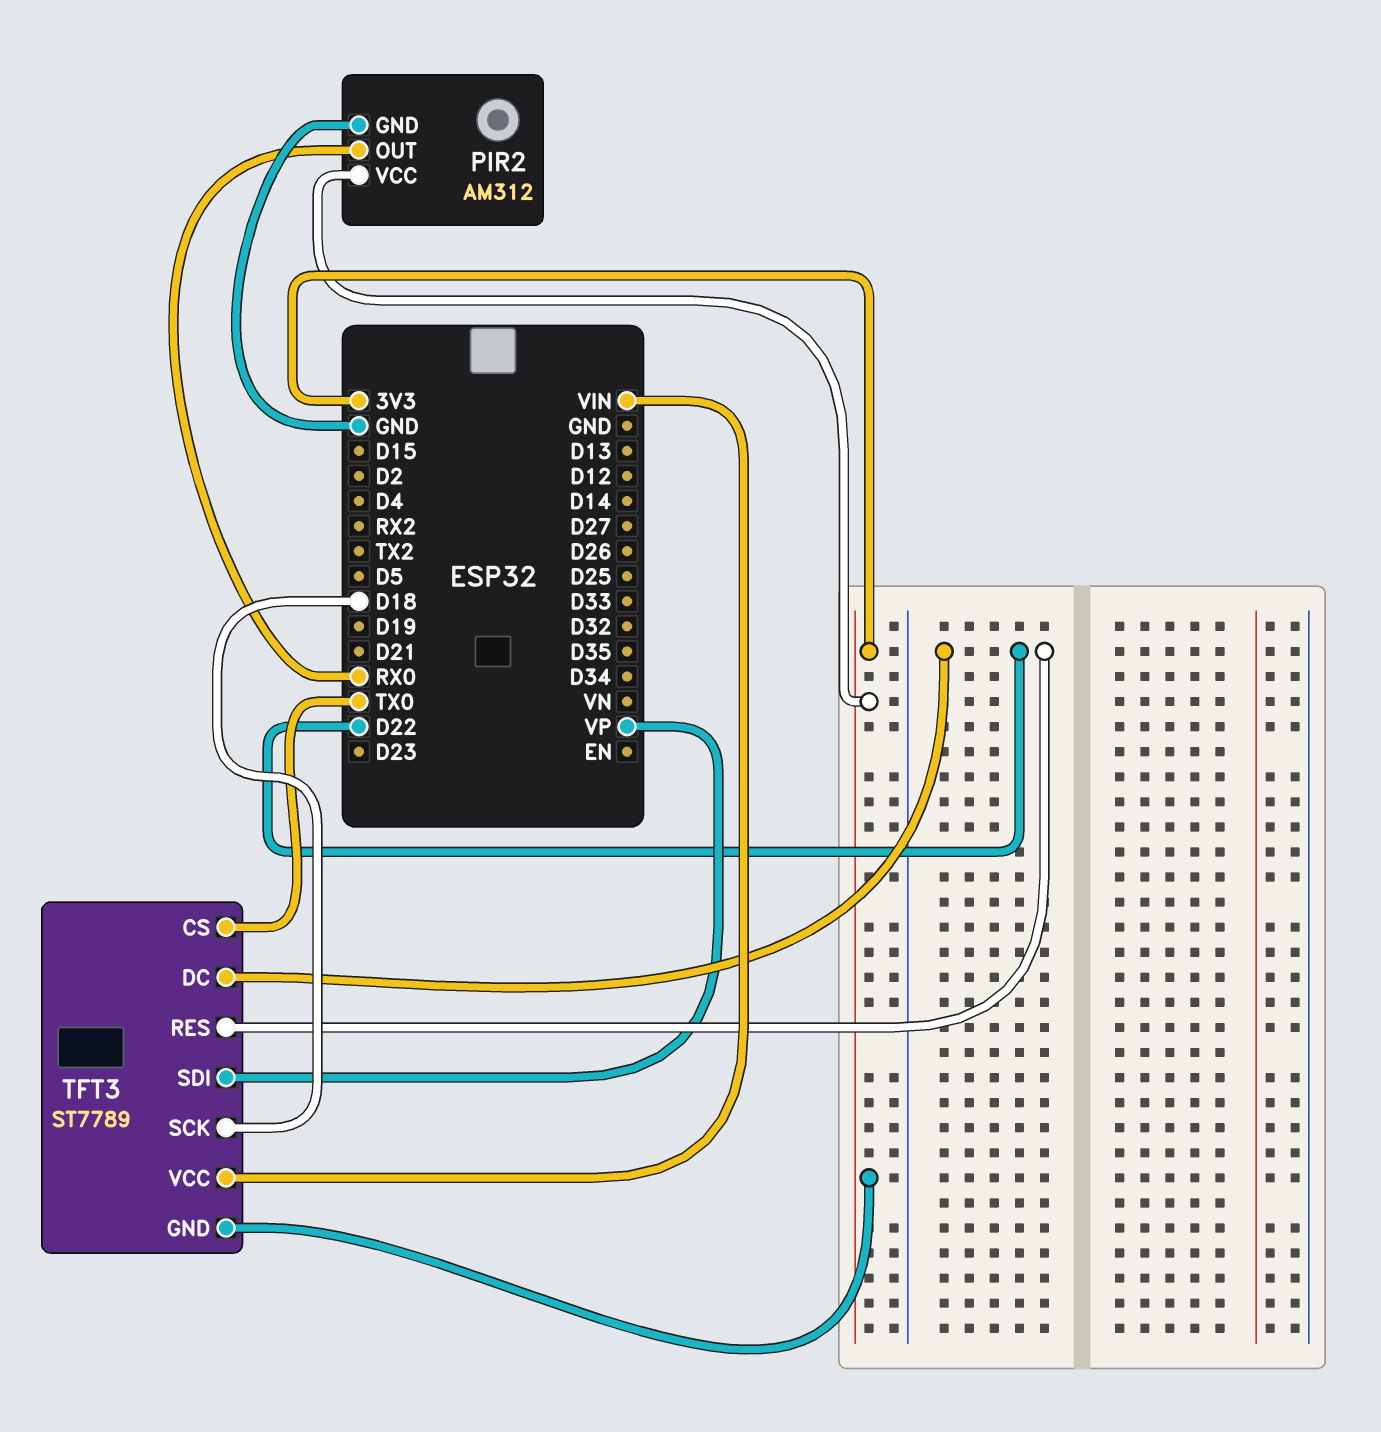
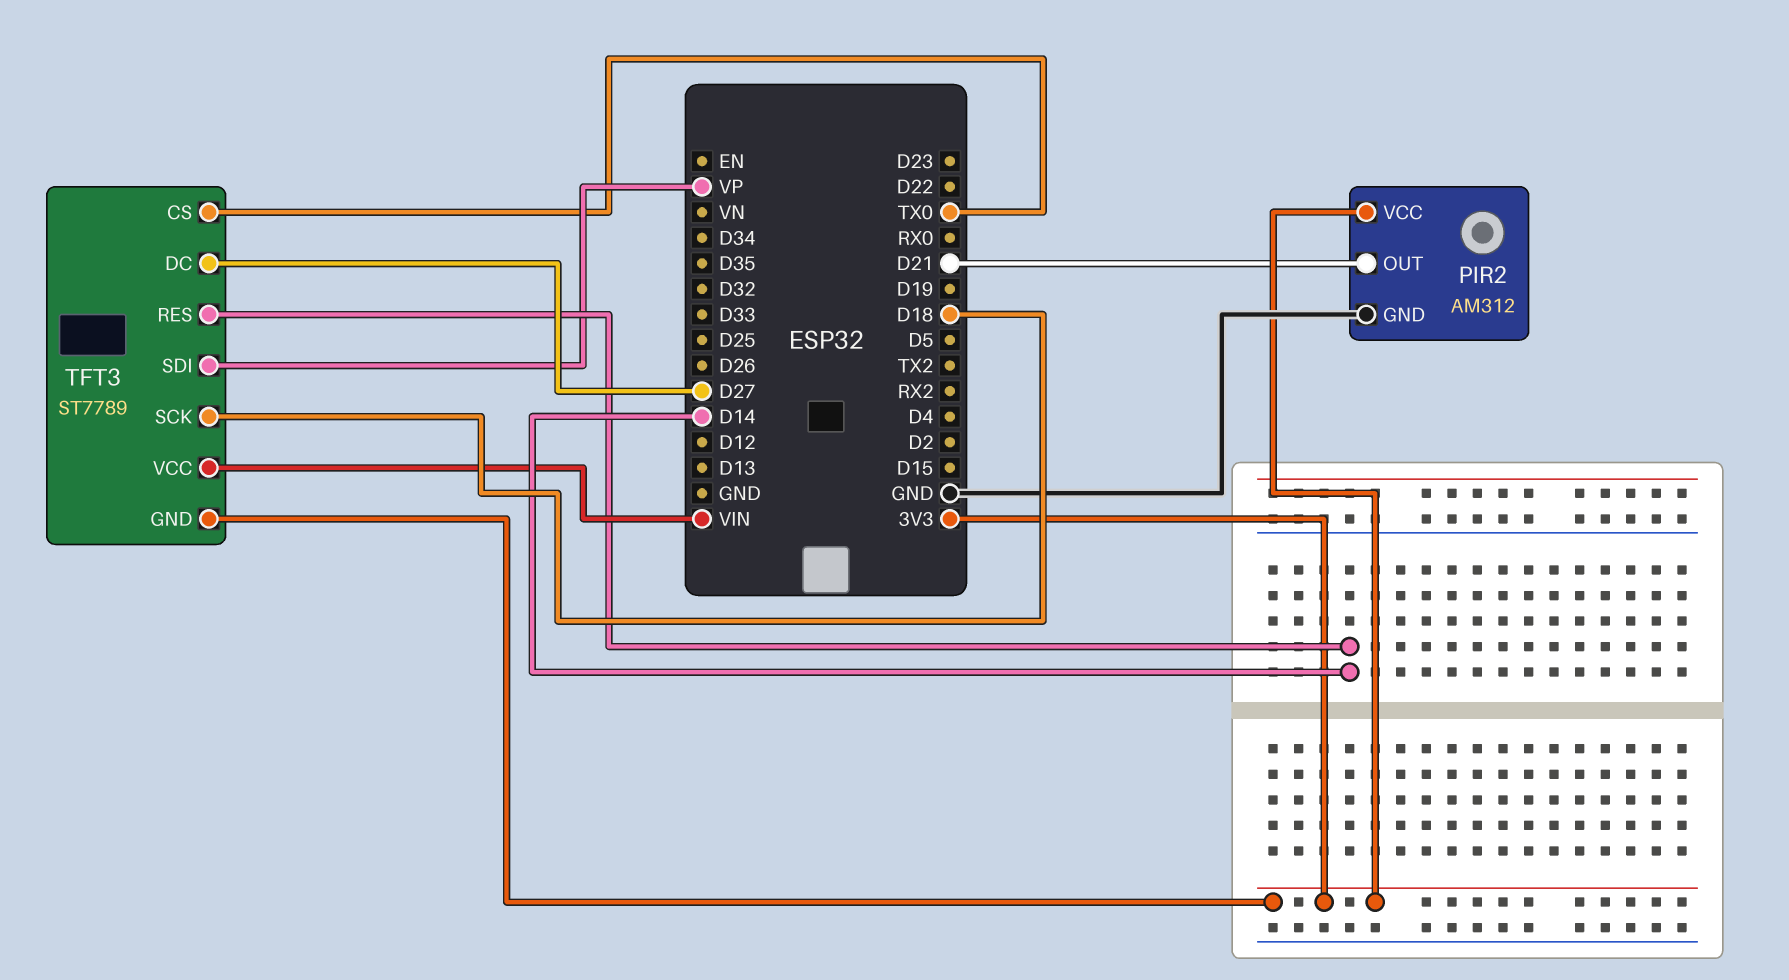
PIR2 pin OUT: RX0 -> D21
TFT3 pin DC: D22 -> D27
TFT3 pin RES: D22 -> D14

